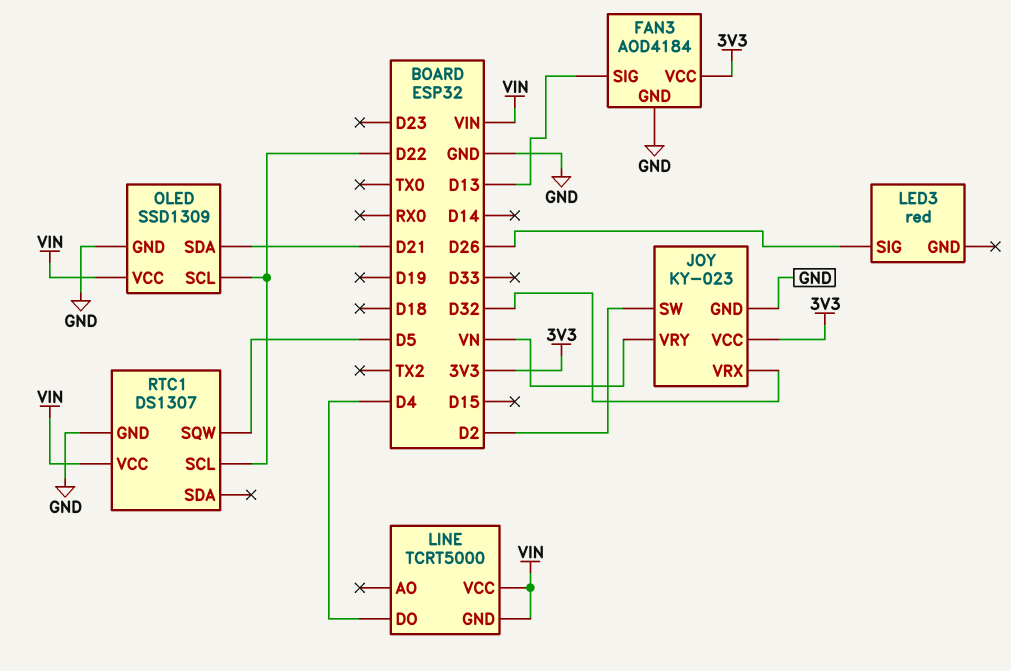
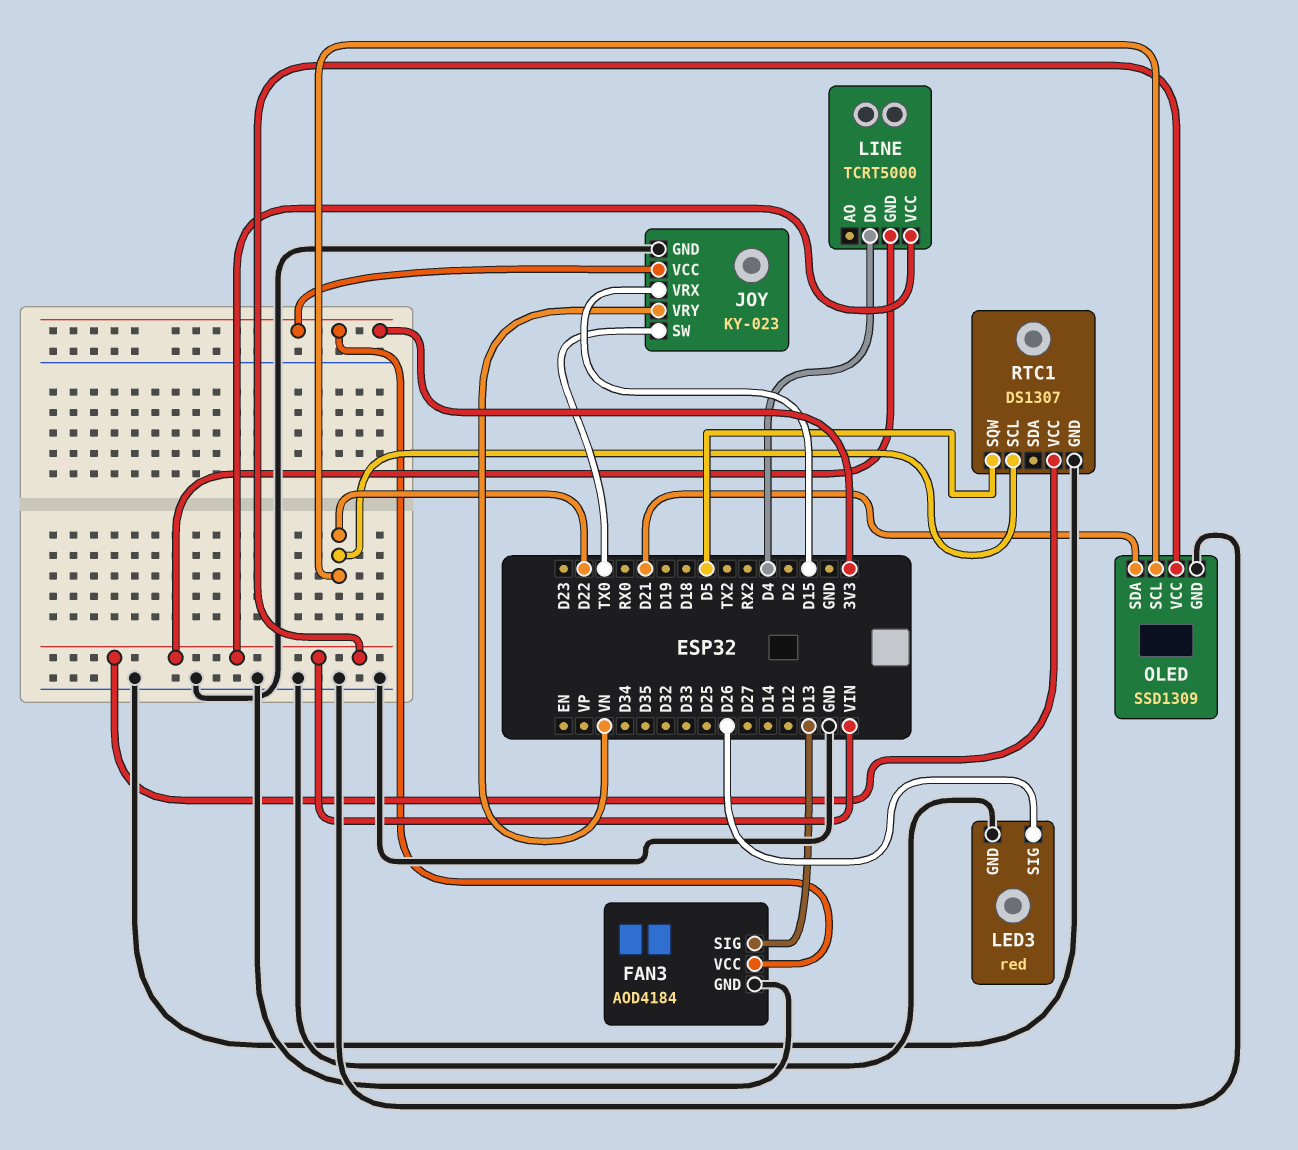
JOY pin SW: D2 -> TX0
JOY pin VRX: D32 -> D15
LED3 pin GND: none -> GND

